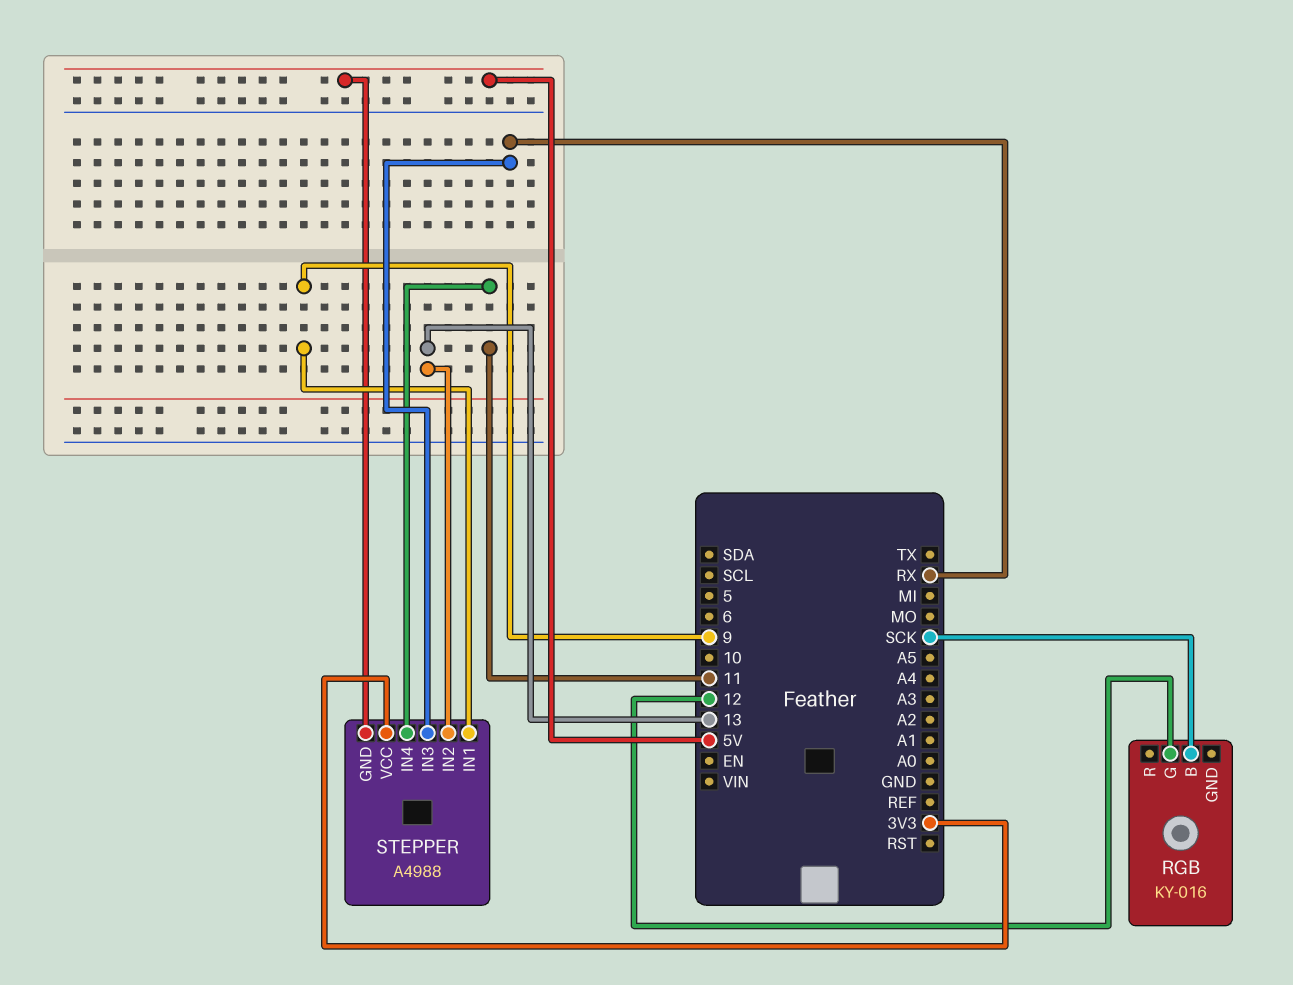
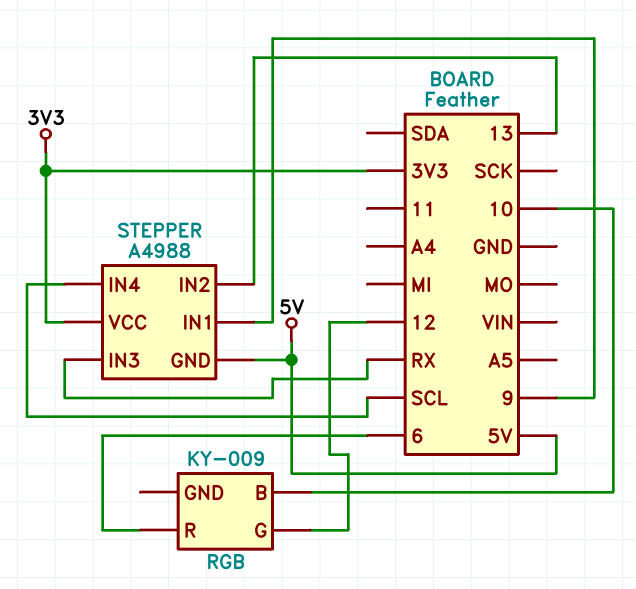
RGB: KY-016 -> KY-009
RGB pin B: SCK -> 10
RGB pin R: none -> 6
STEPPER pin IN4: 11 -> SCL

